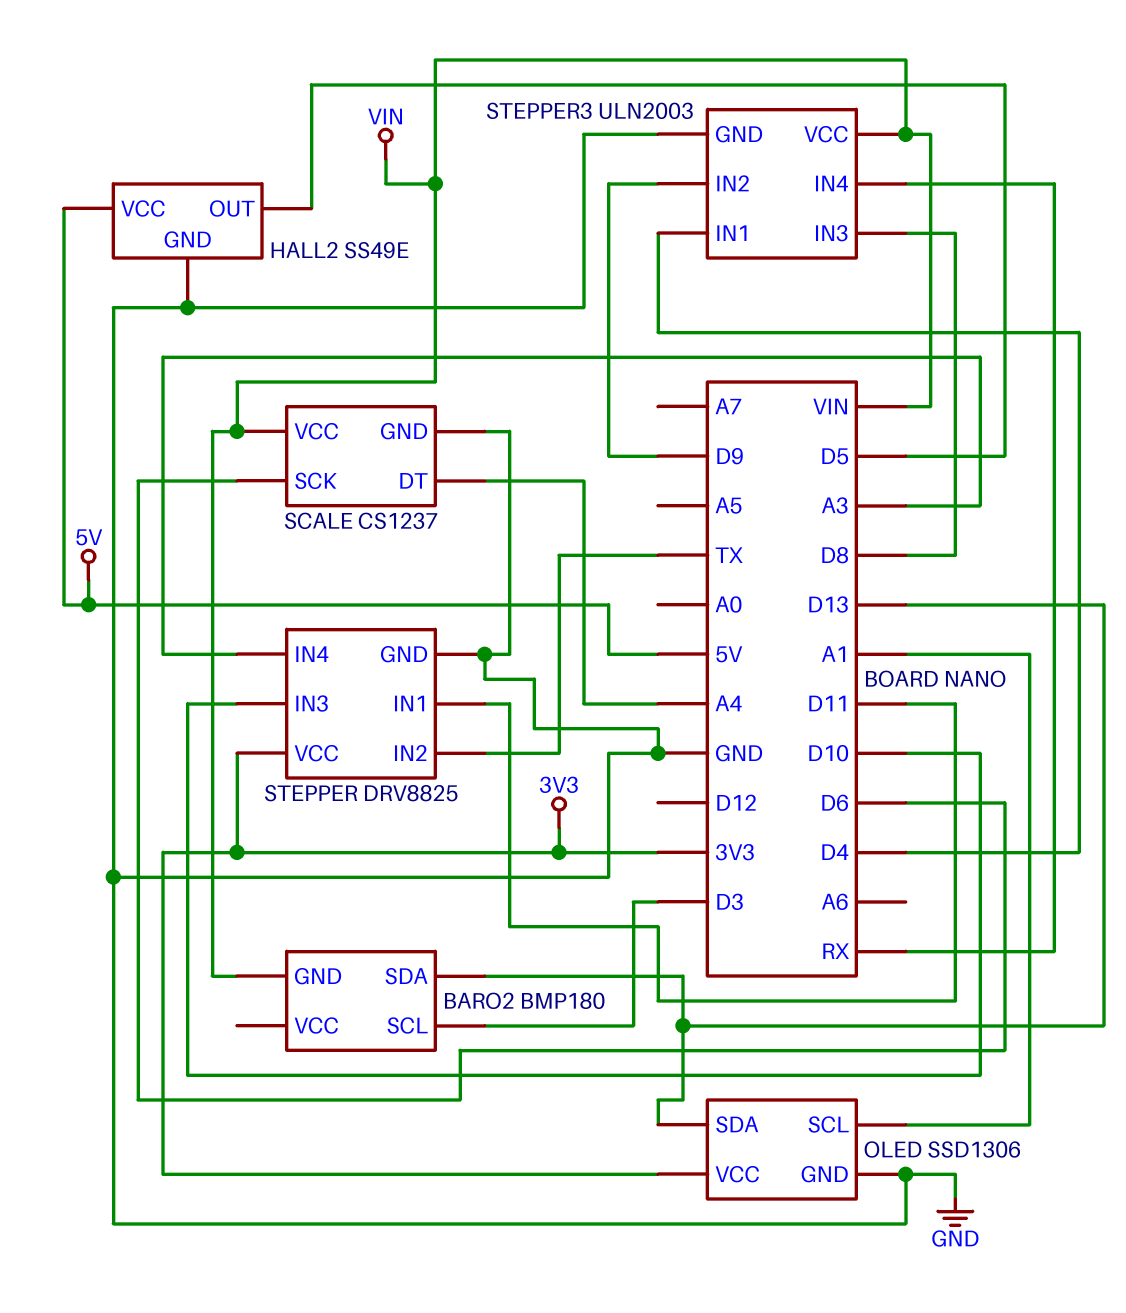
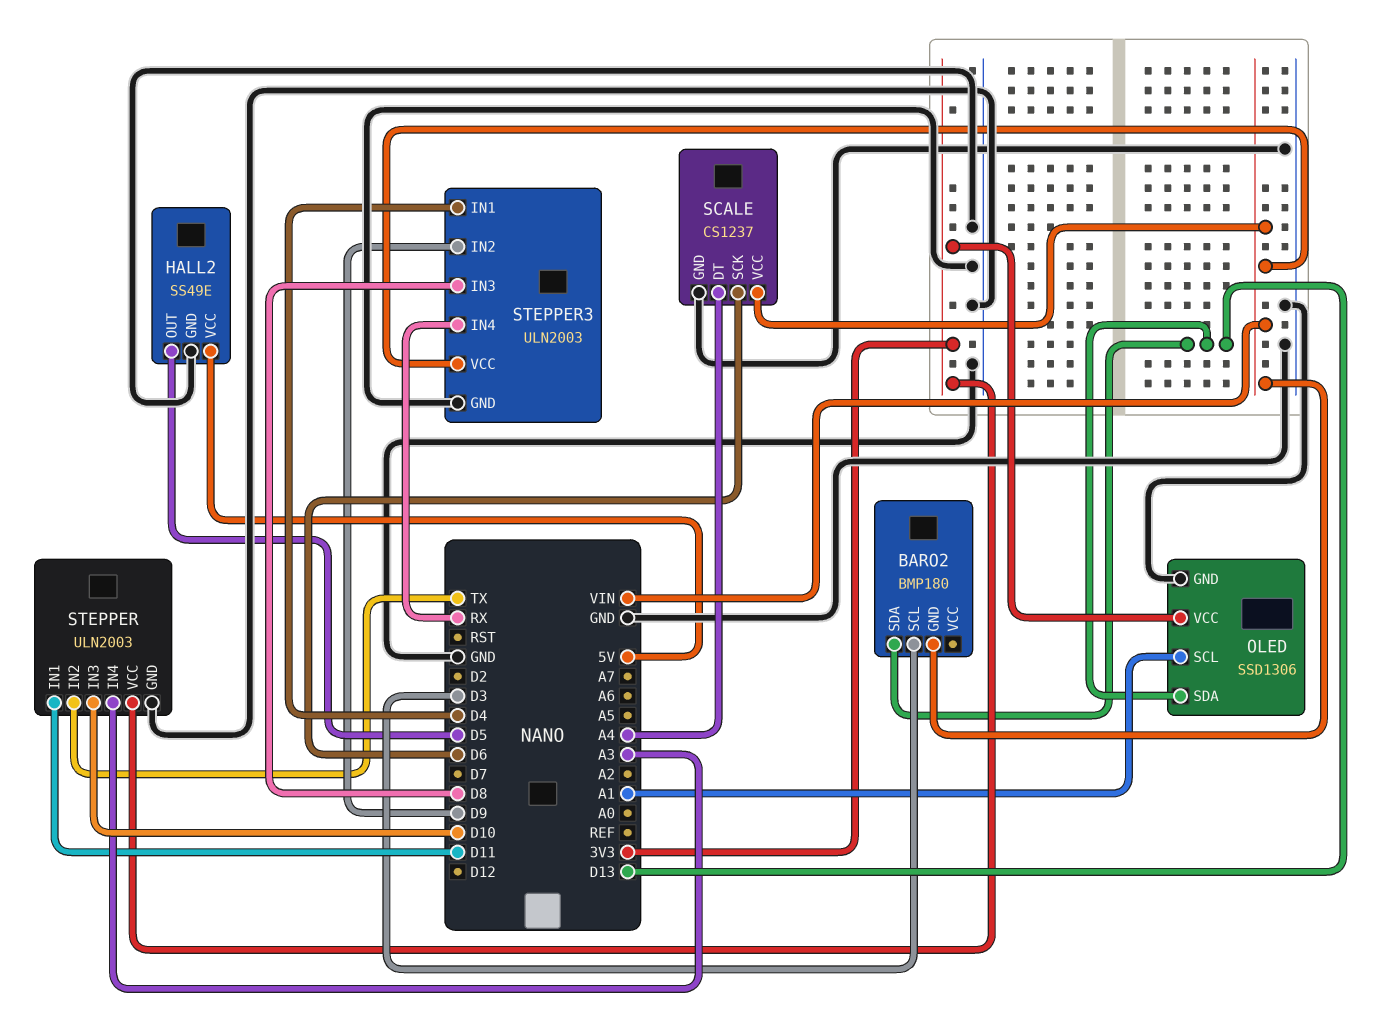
STEPPER: DRV8825 -> ULN2003

